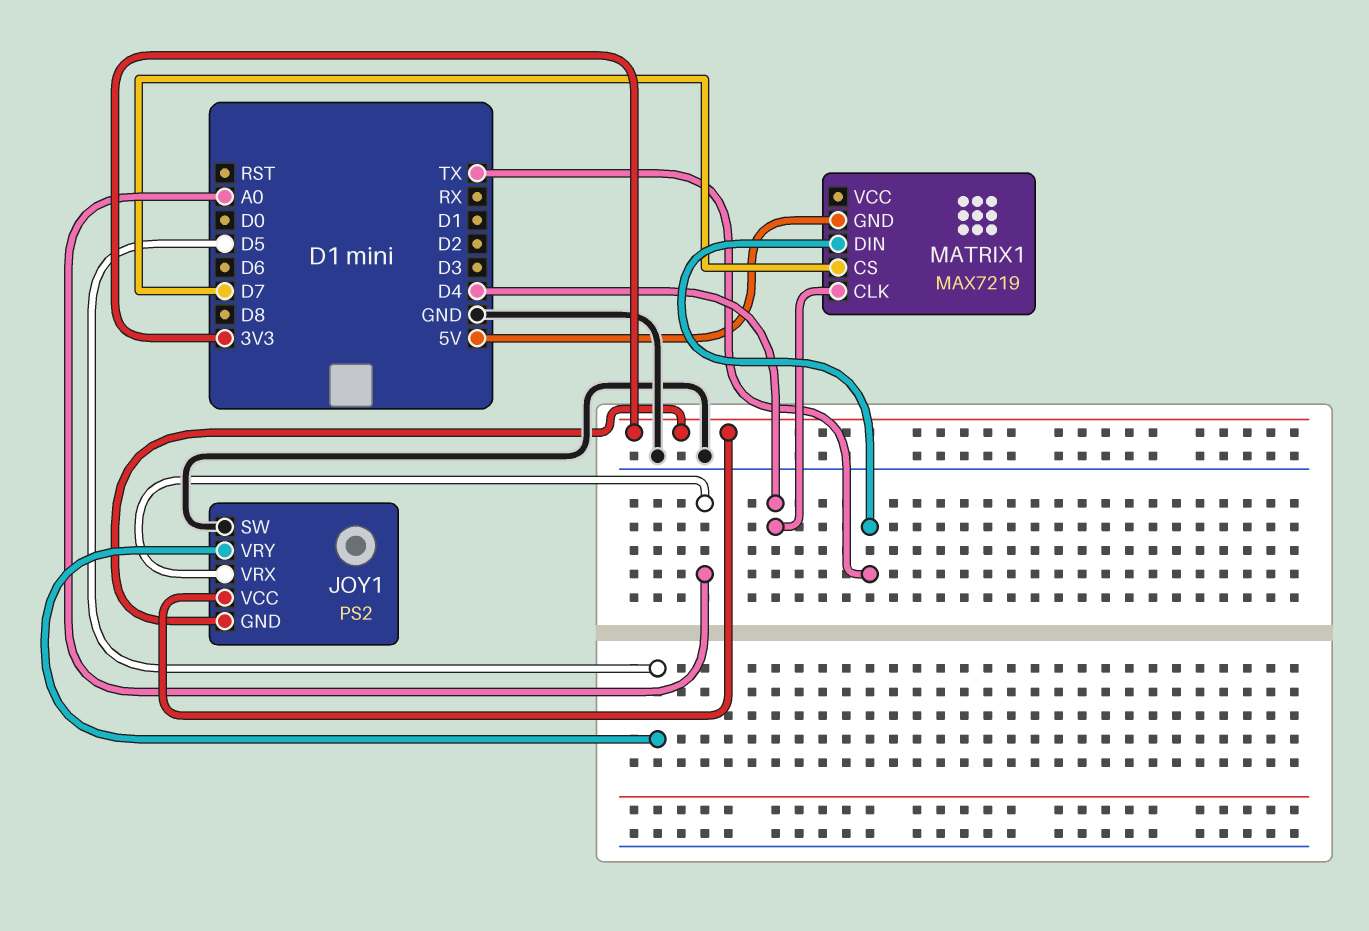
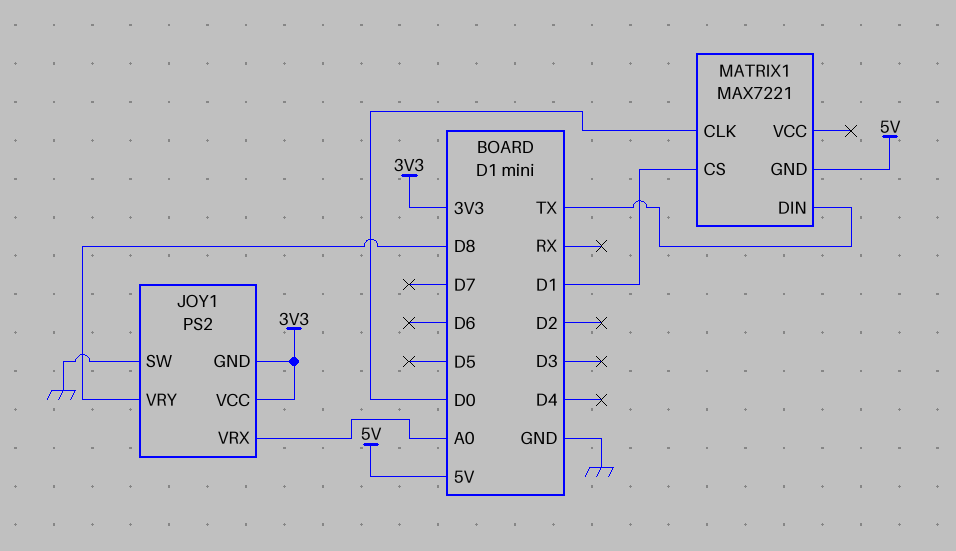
JOY1 pin VRY: D5 -> D8
MATRIX1: MAX7219 -> MAX7221
MATRIX1 pin CLK: D4 -> D0
MATRIX1 pin CS: D7 -> D1

